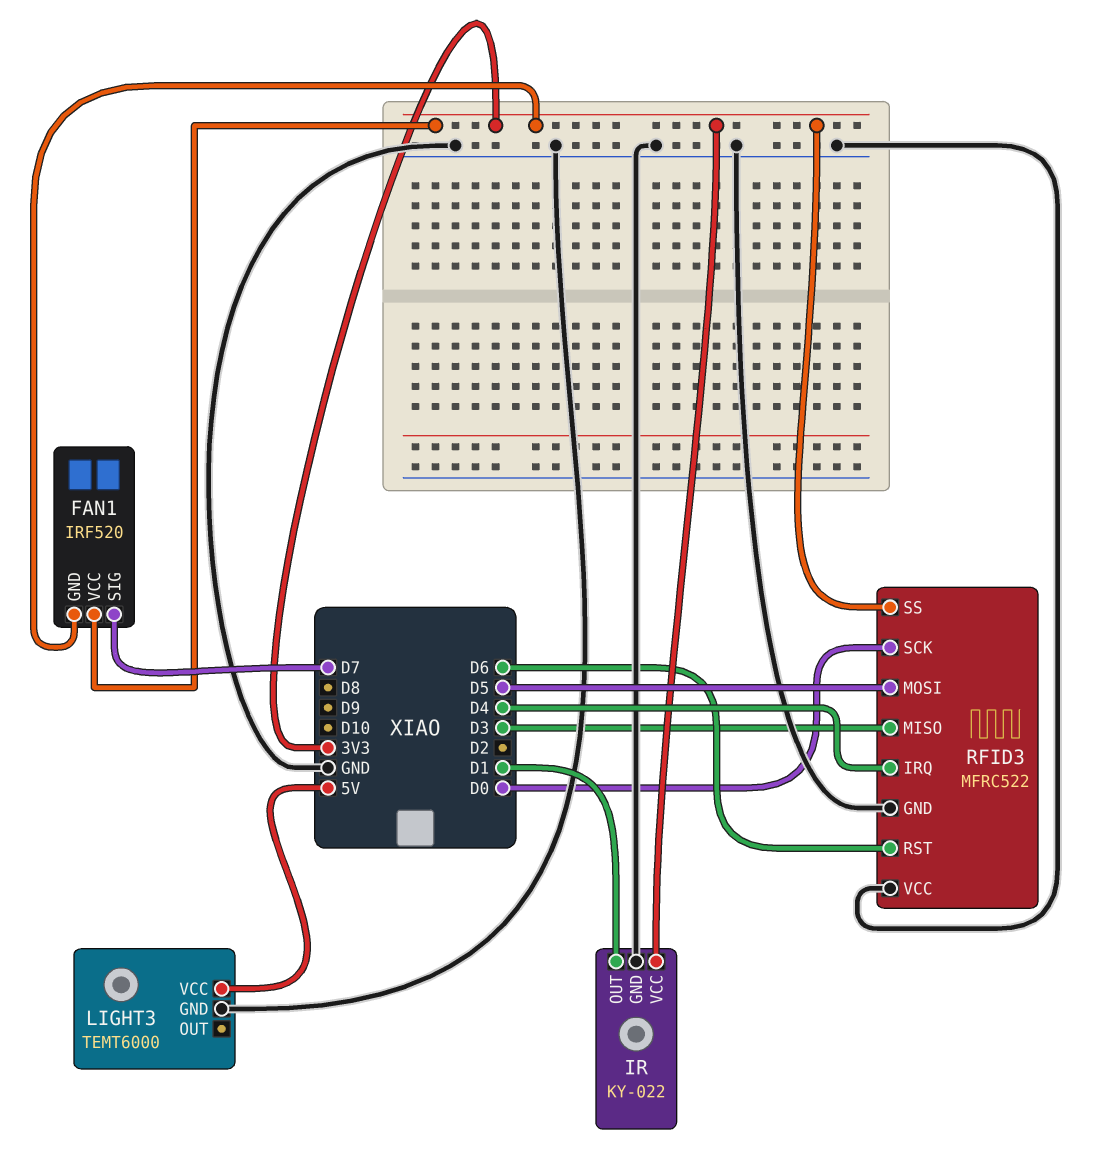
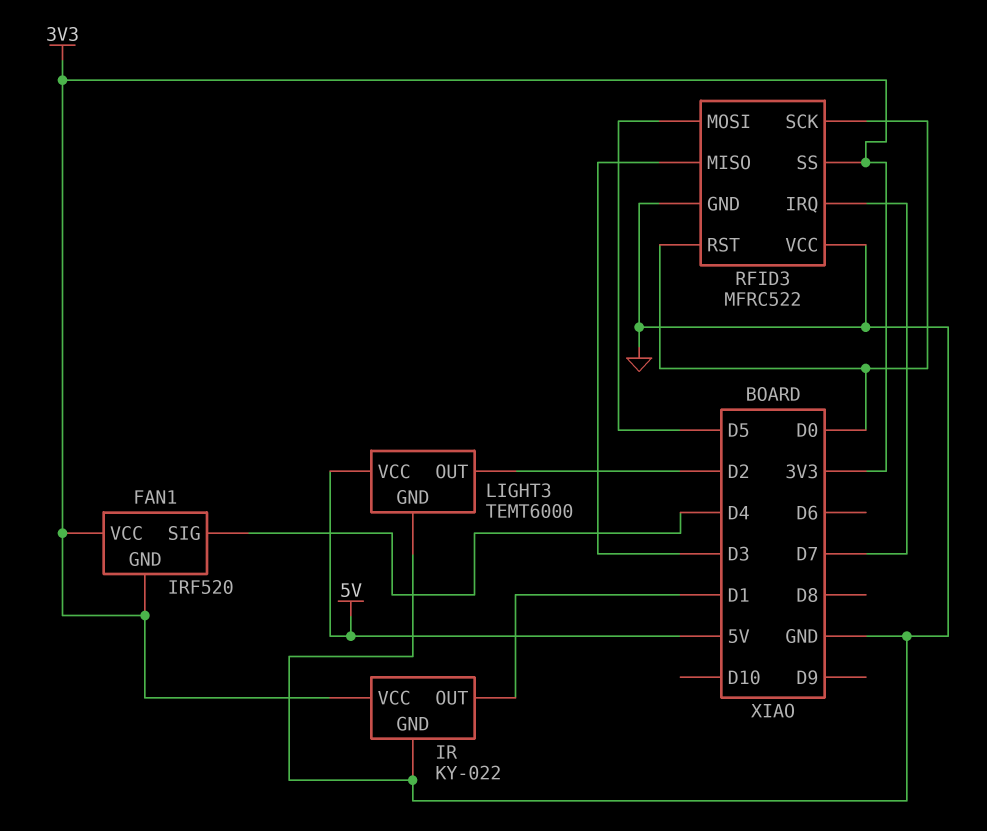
FAN1 pin SIG: D7 -> D4
LIGHT3 pin OUT: none -> D2
RFID3 pin IRQ: D4 -> D7
RFID3 pin RST: D6 -> D0

